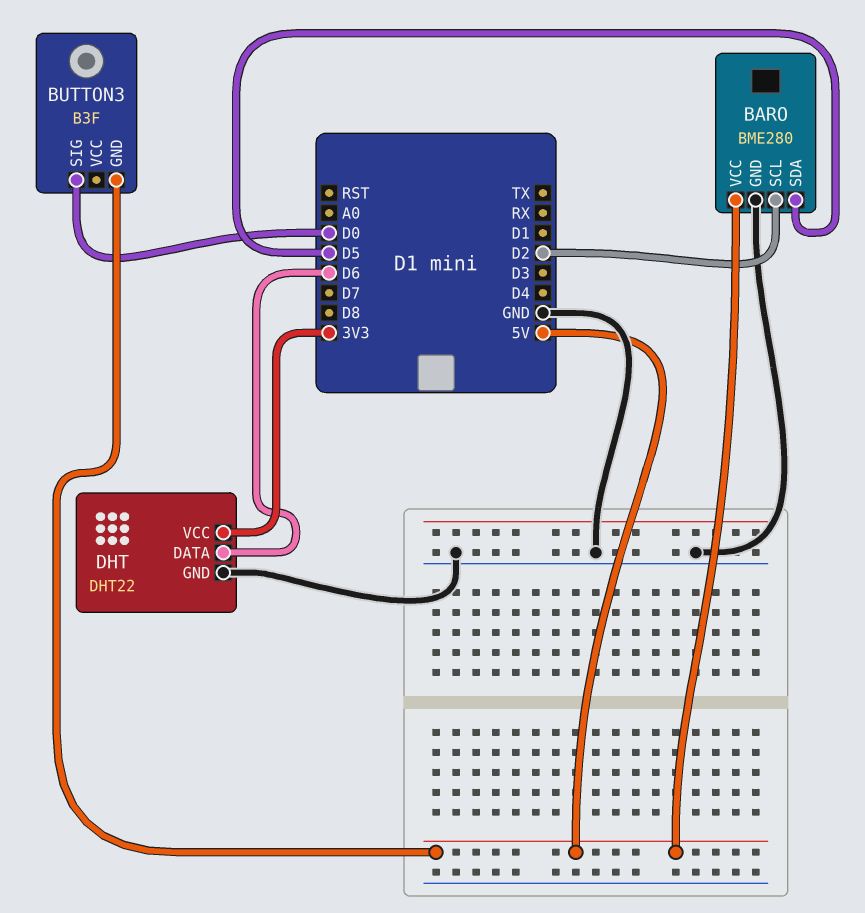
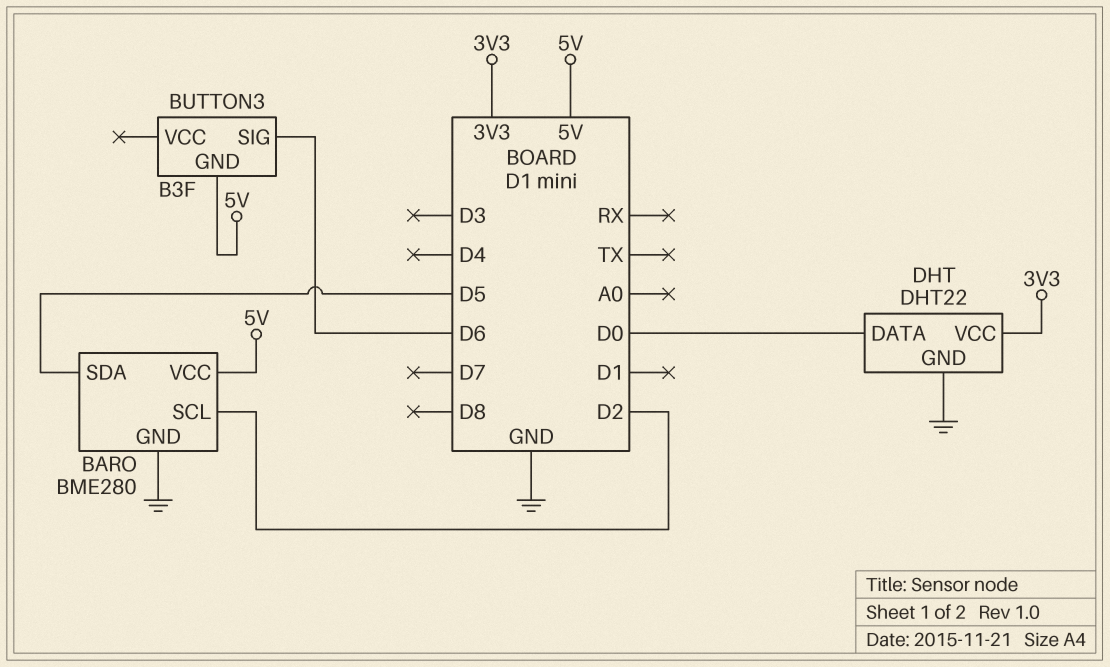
BUTTON3 pin SIG: D0 -> D6
DHT pin DATA: D6 -> D0

